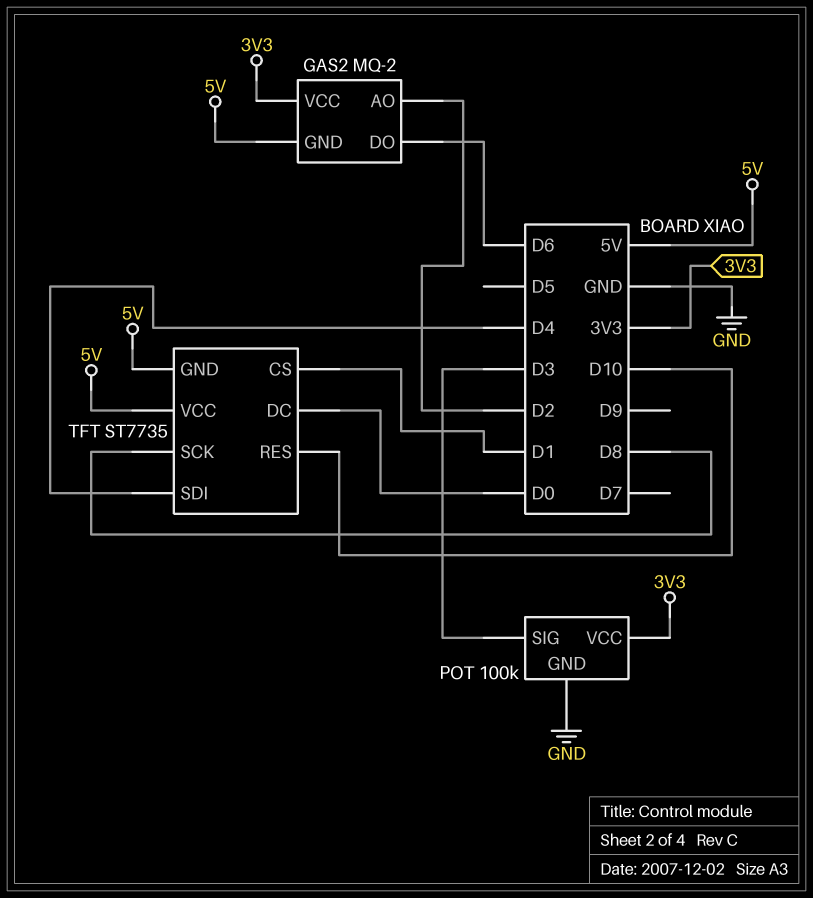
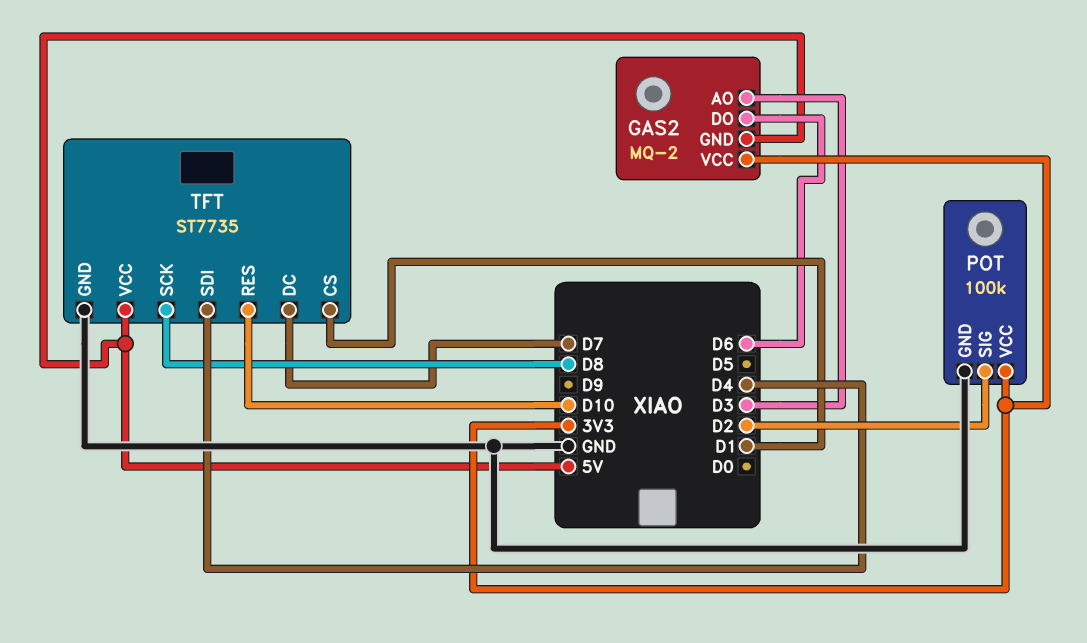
GAS2 pin AO: D2 -> D3
POT pin SIG: D3 -> D2
TFT pin DC: D0 -> D7
TFT pin GND: 5V -> GND

